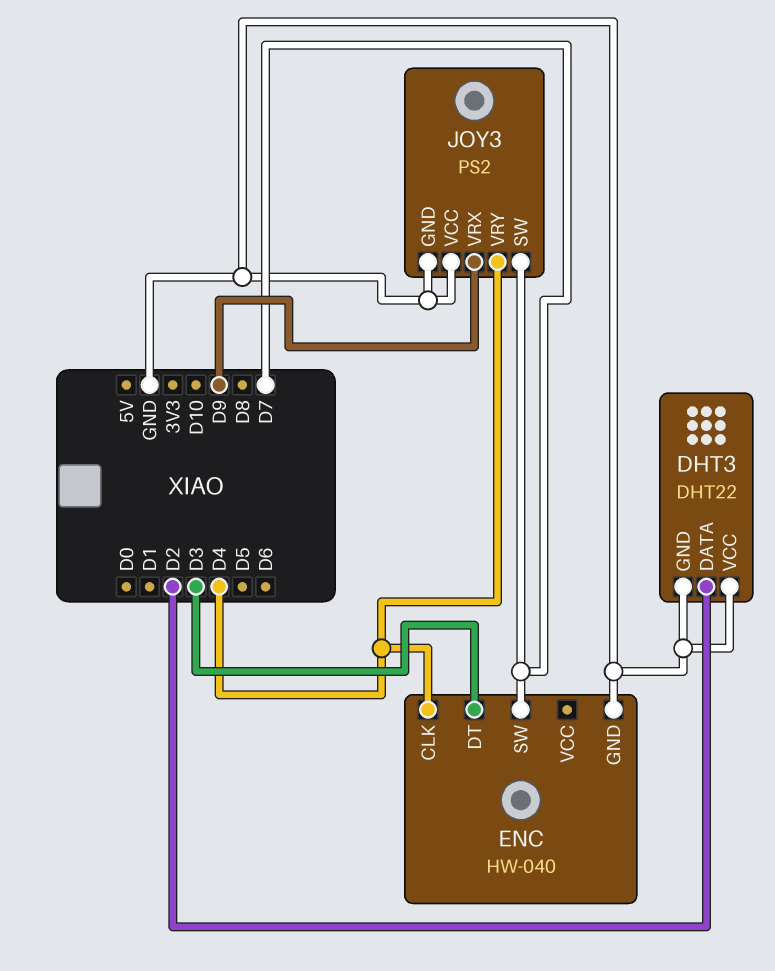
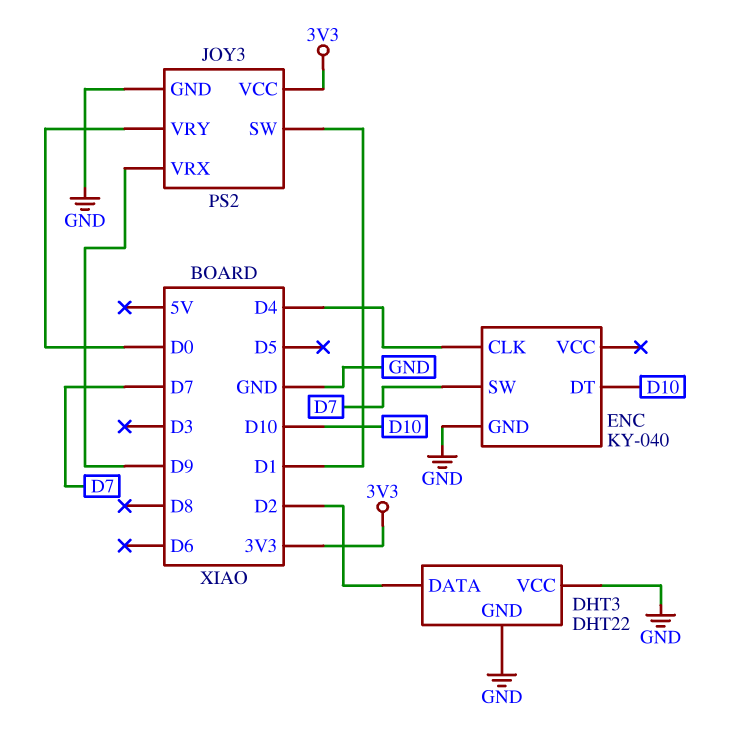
ENC: HW-040 -> KY-040
ENC pin DT: D3 -> D10
JOY3 pin SW: D7 -> D1
JOY3 pin VCC: GND -> 3V3
JOY3 pin VRY: D4 -> D0

